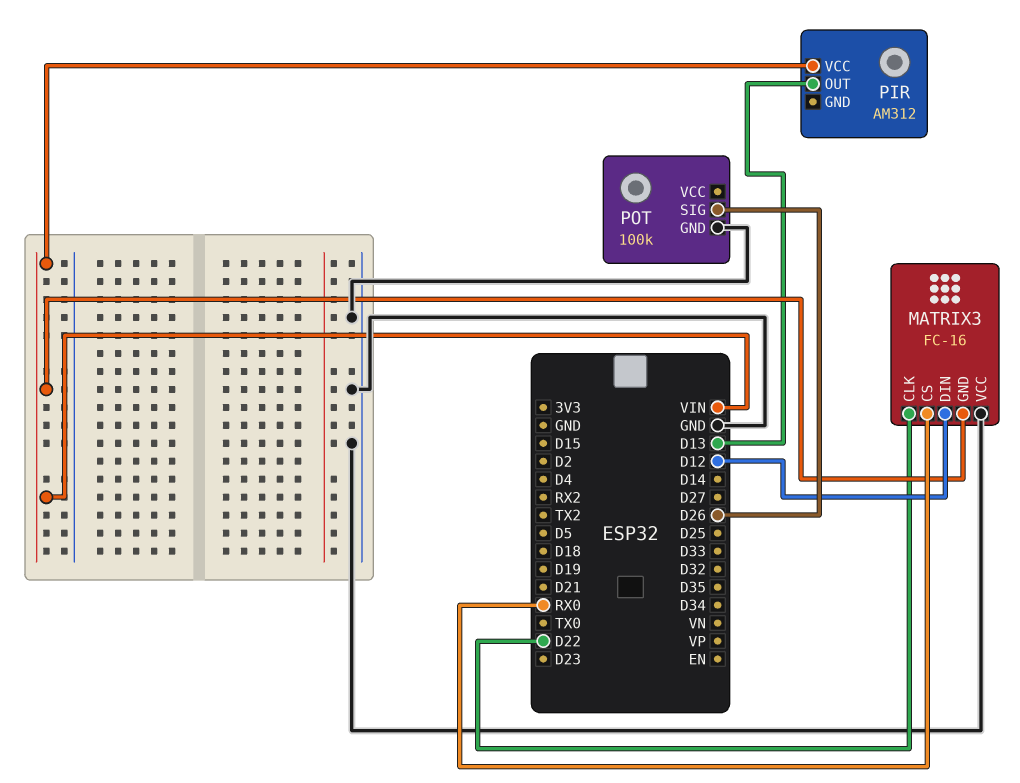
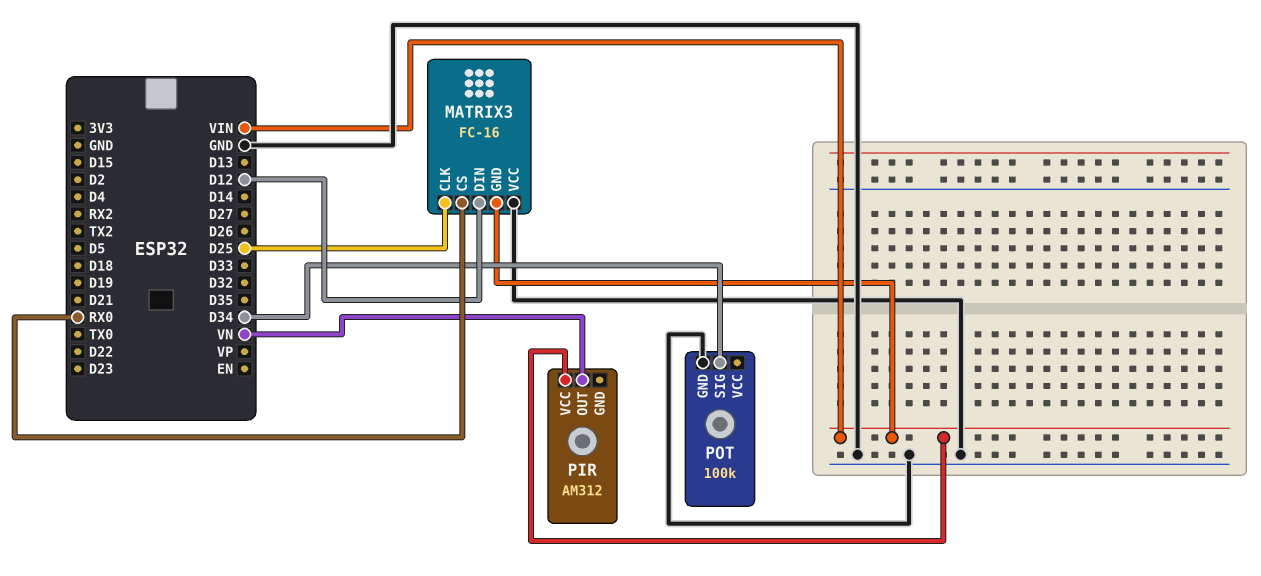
MATRIX3 pin CLK: D22 -> D25
PIR pin OUT: D13 -> VN
POT pin SIG: D26 -> D34

